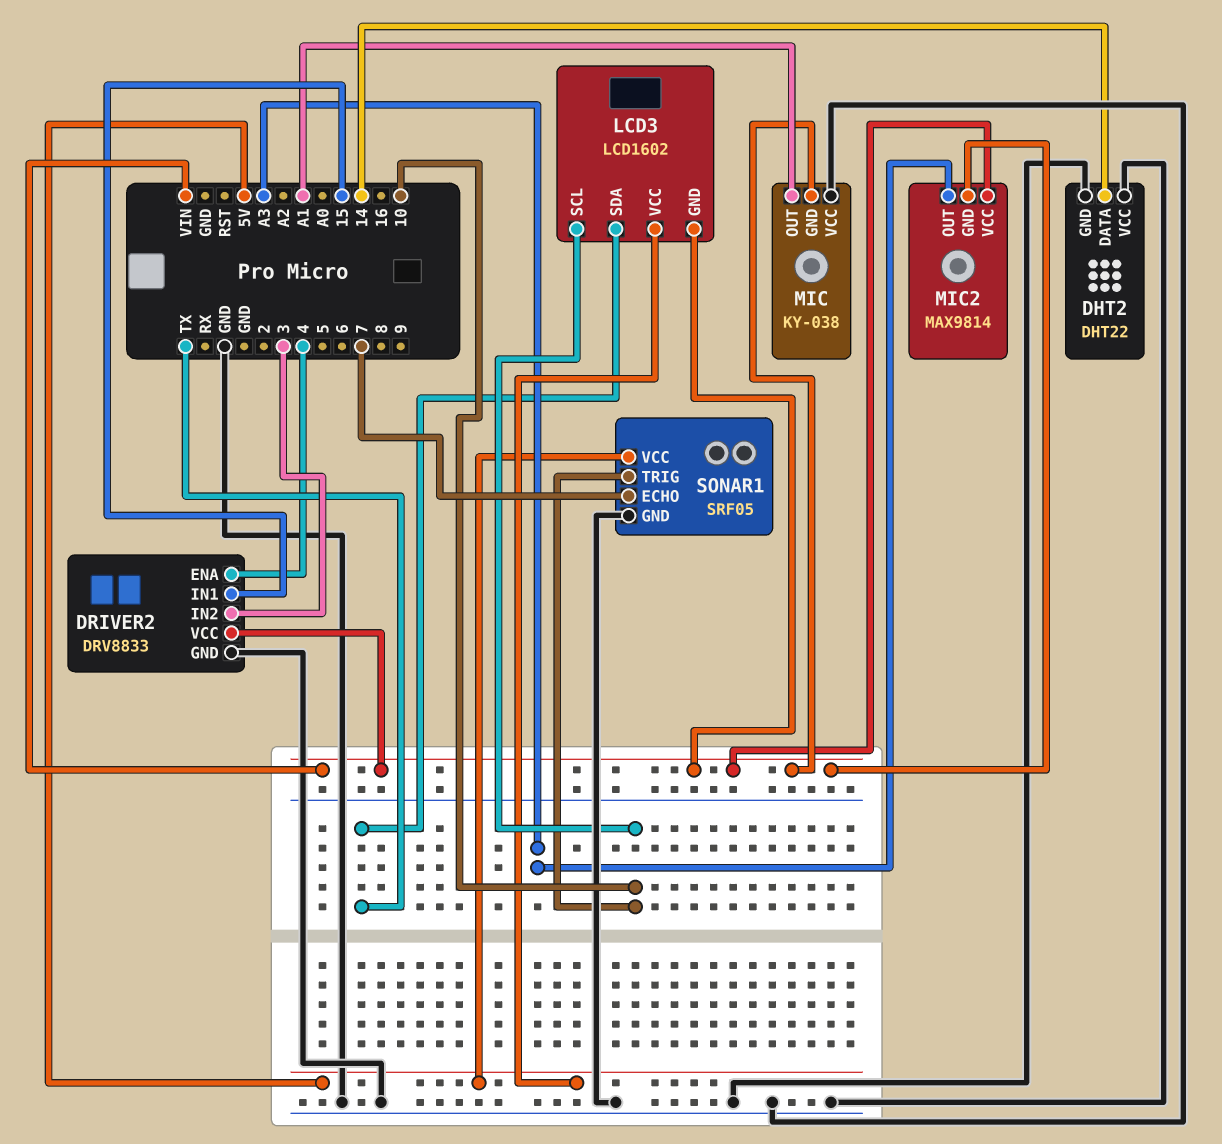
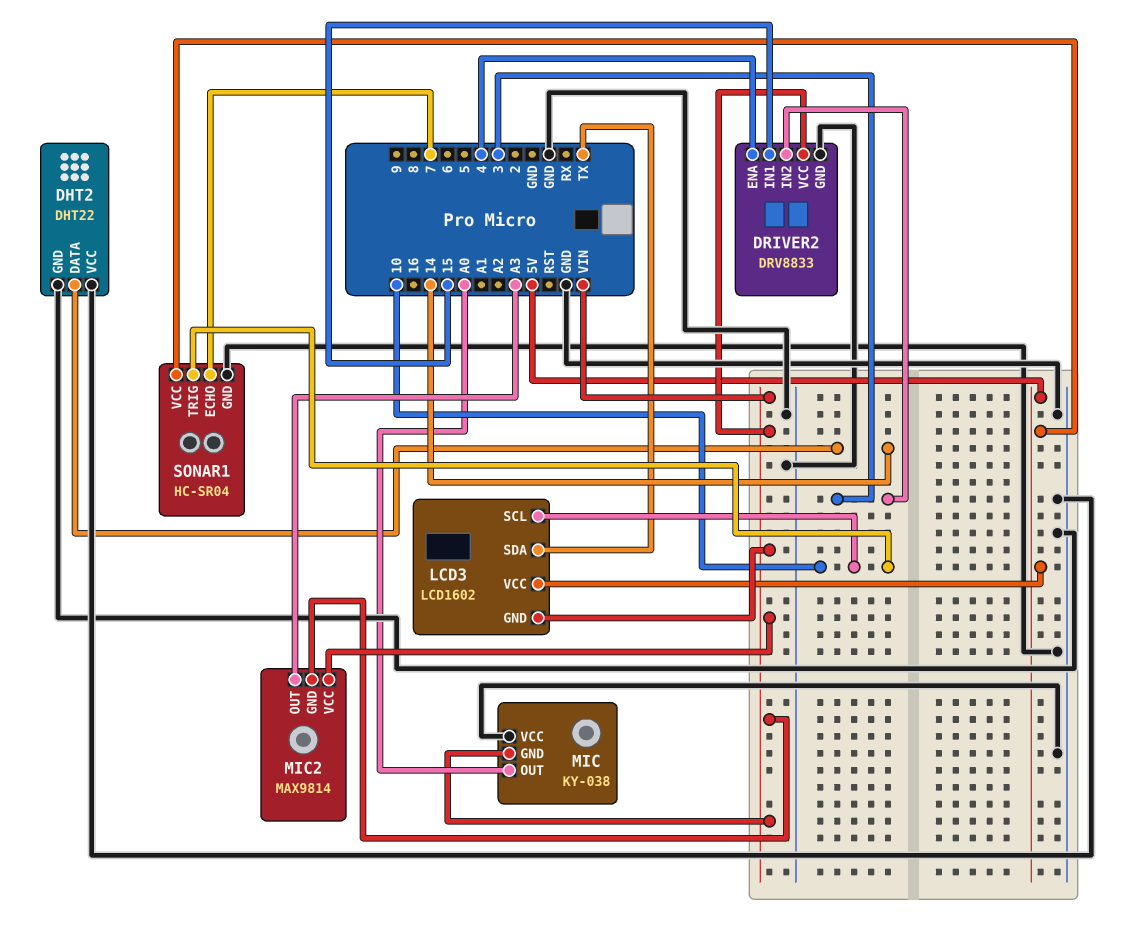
MIC pin OUT: A1 -> A0
SONAR1: SRF05 -> HC-SR04

